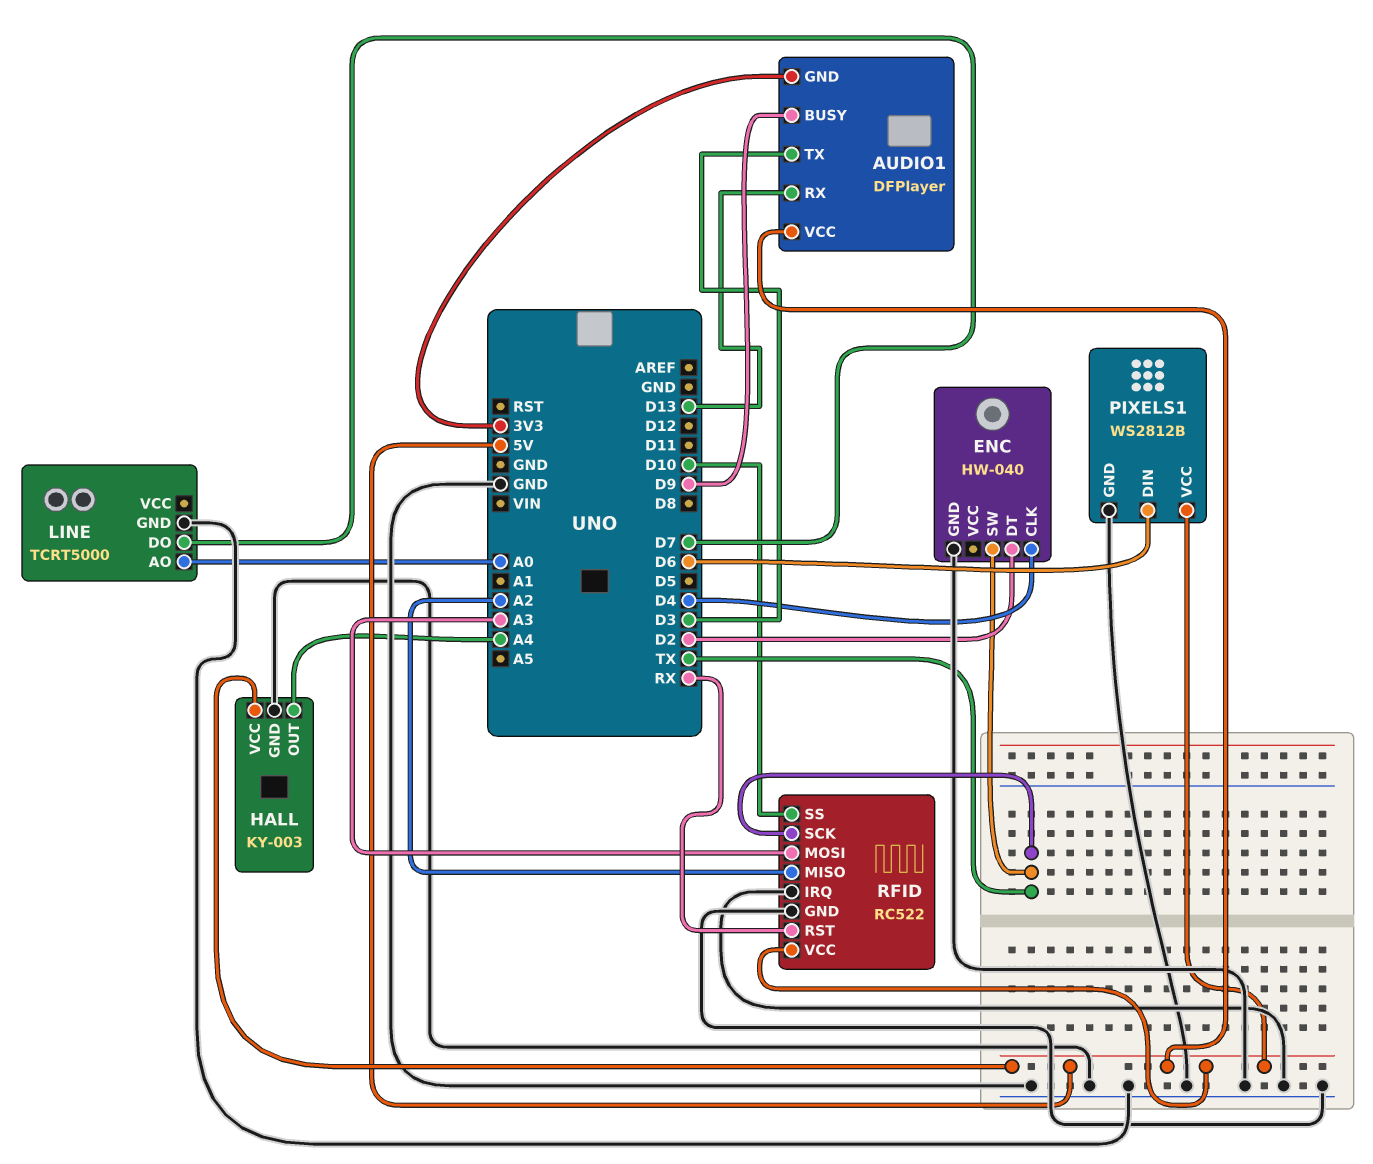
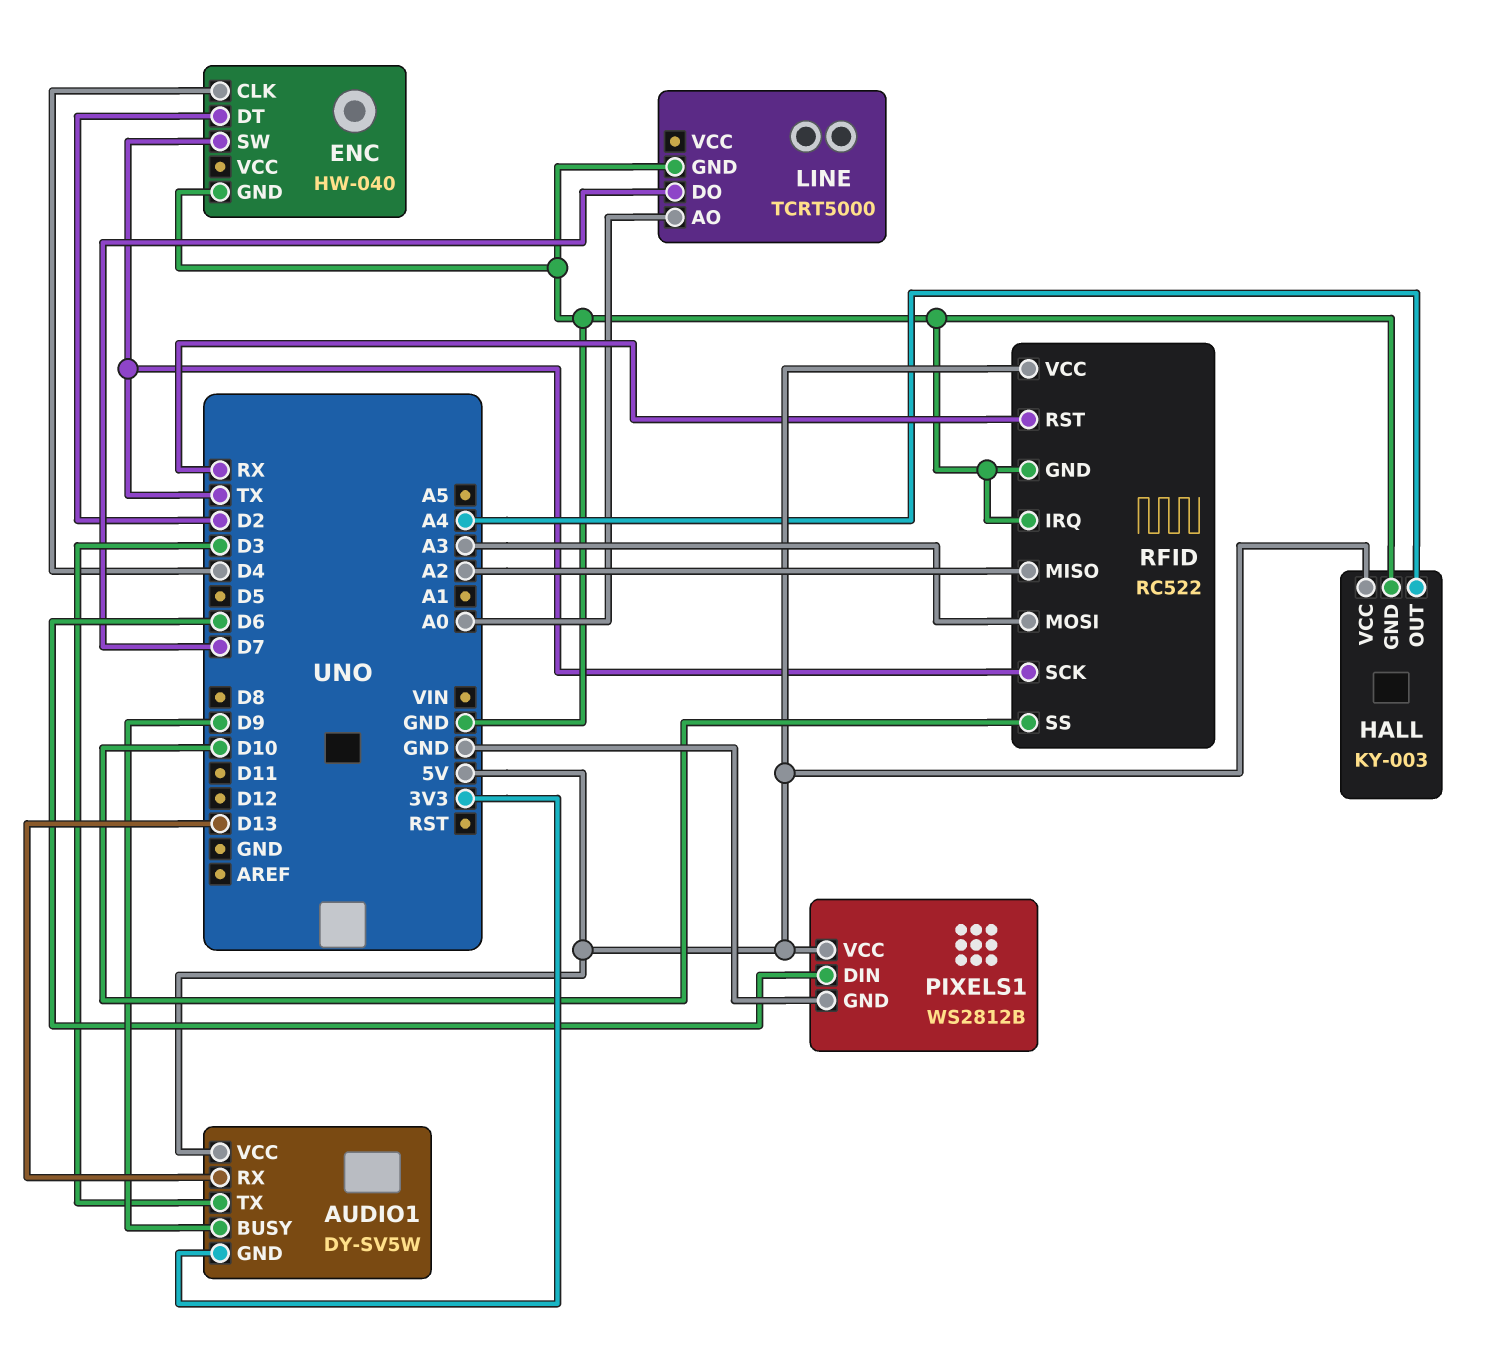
AUDIO1: DFPlayer -> DY-SV5W

